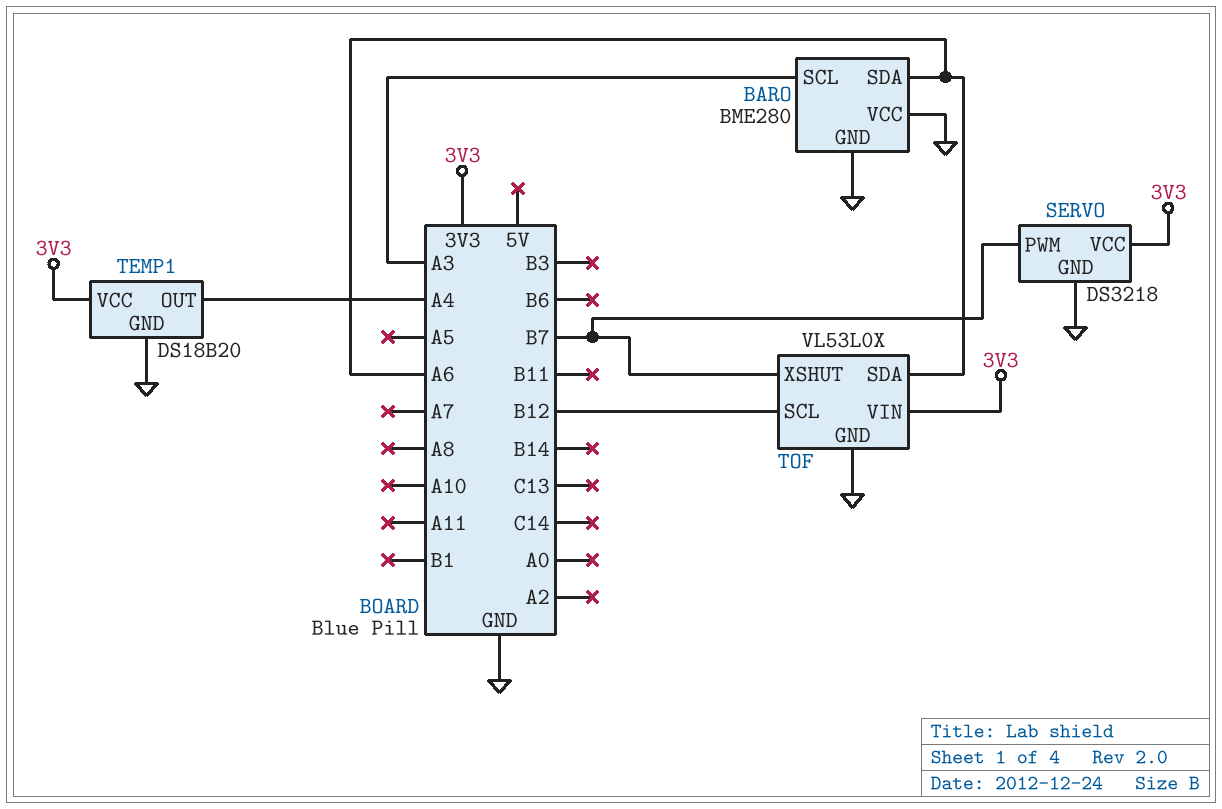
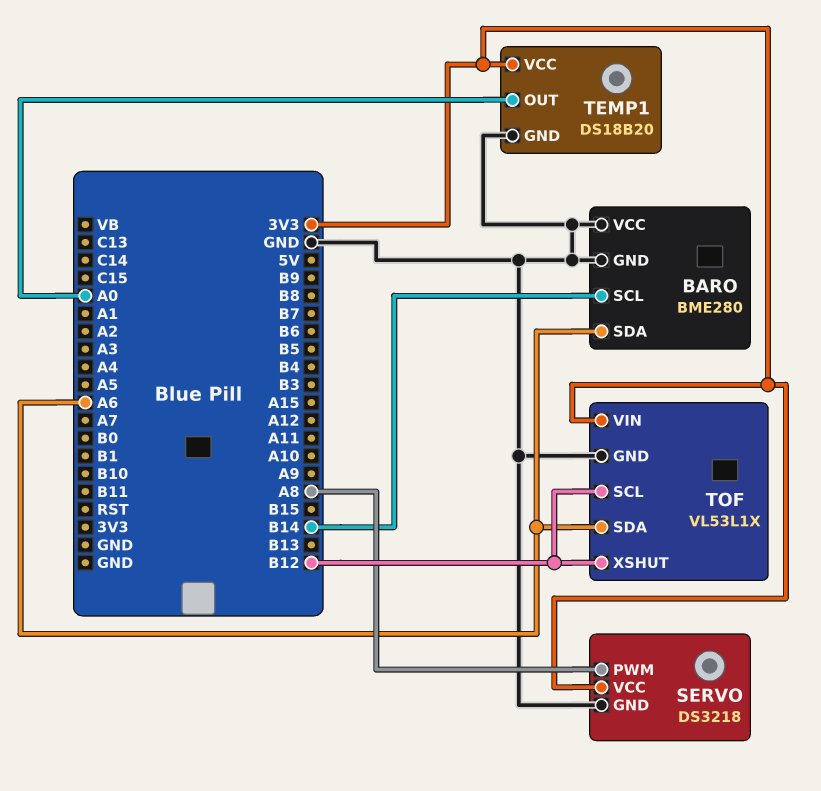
BARO pin SCL: A3 -> B14
SERVO pin PWM: B7 -> A8
TEMP1 pin OUT: A4 -> A0
TOF: VL53L0X -> VL53L1X
TOF pin XSHUT: B7 -> B12

